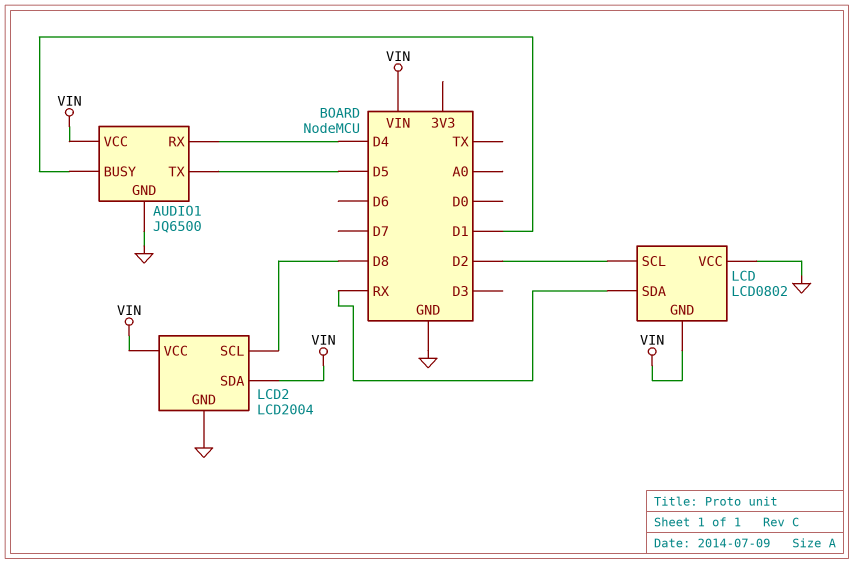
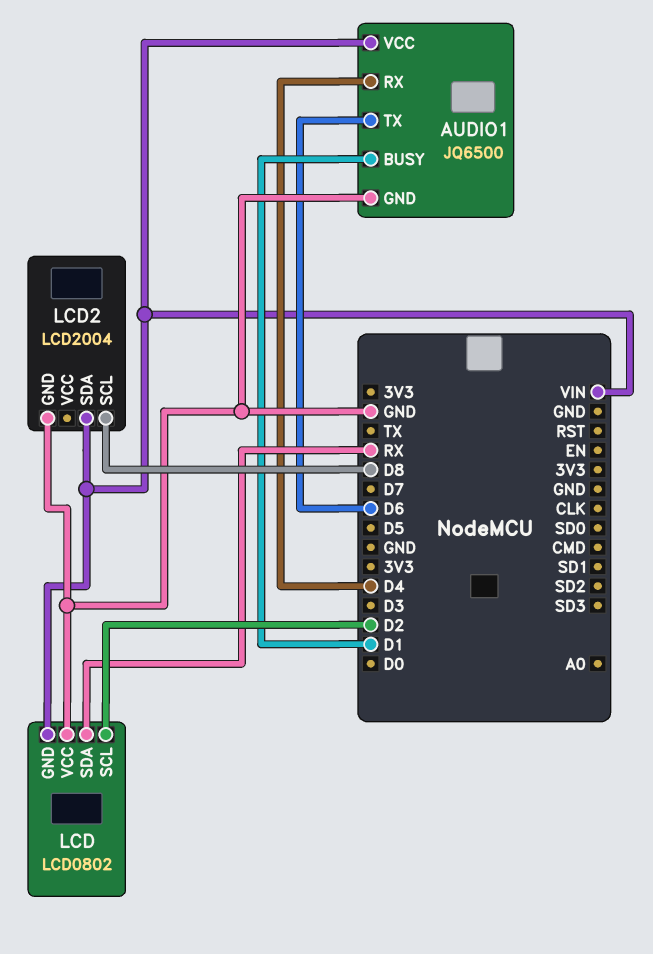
AUDIO1 pin TX: D5 -> D6
LCD2 pin VCC: VIN -> none

